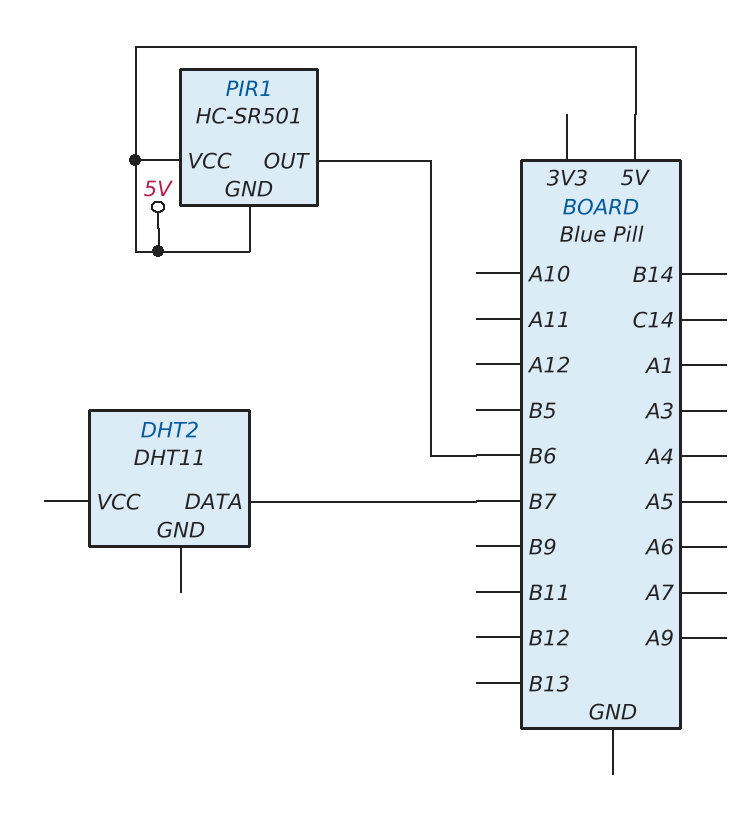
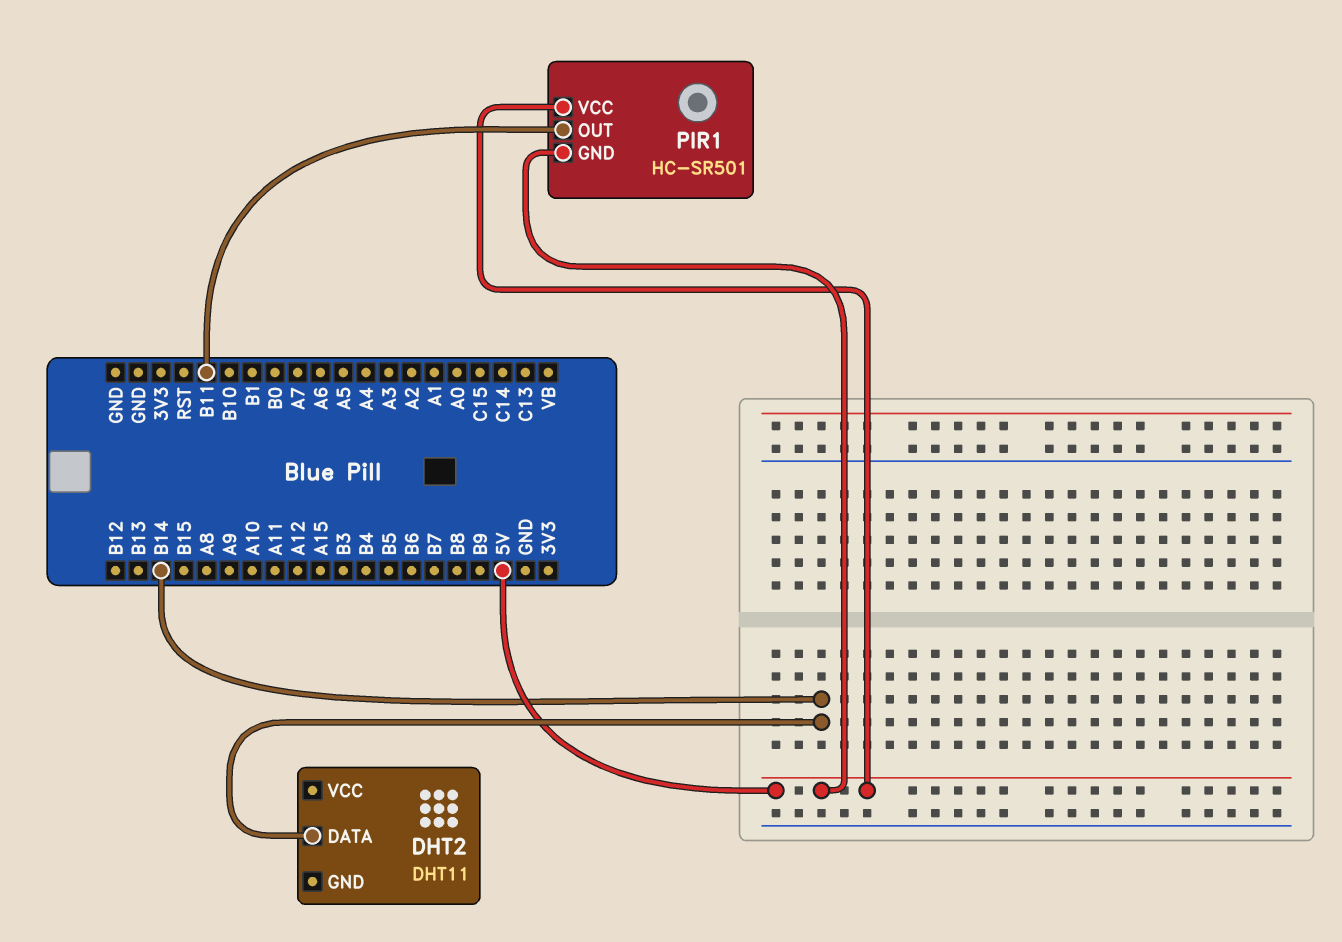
DHT2 pin DATA: B7 -> B14
PIR1 pin OUT: B6 -> B11

